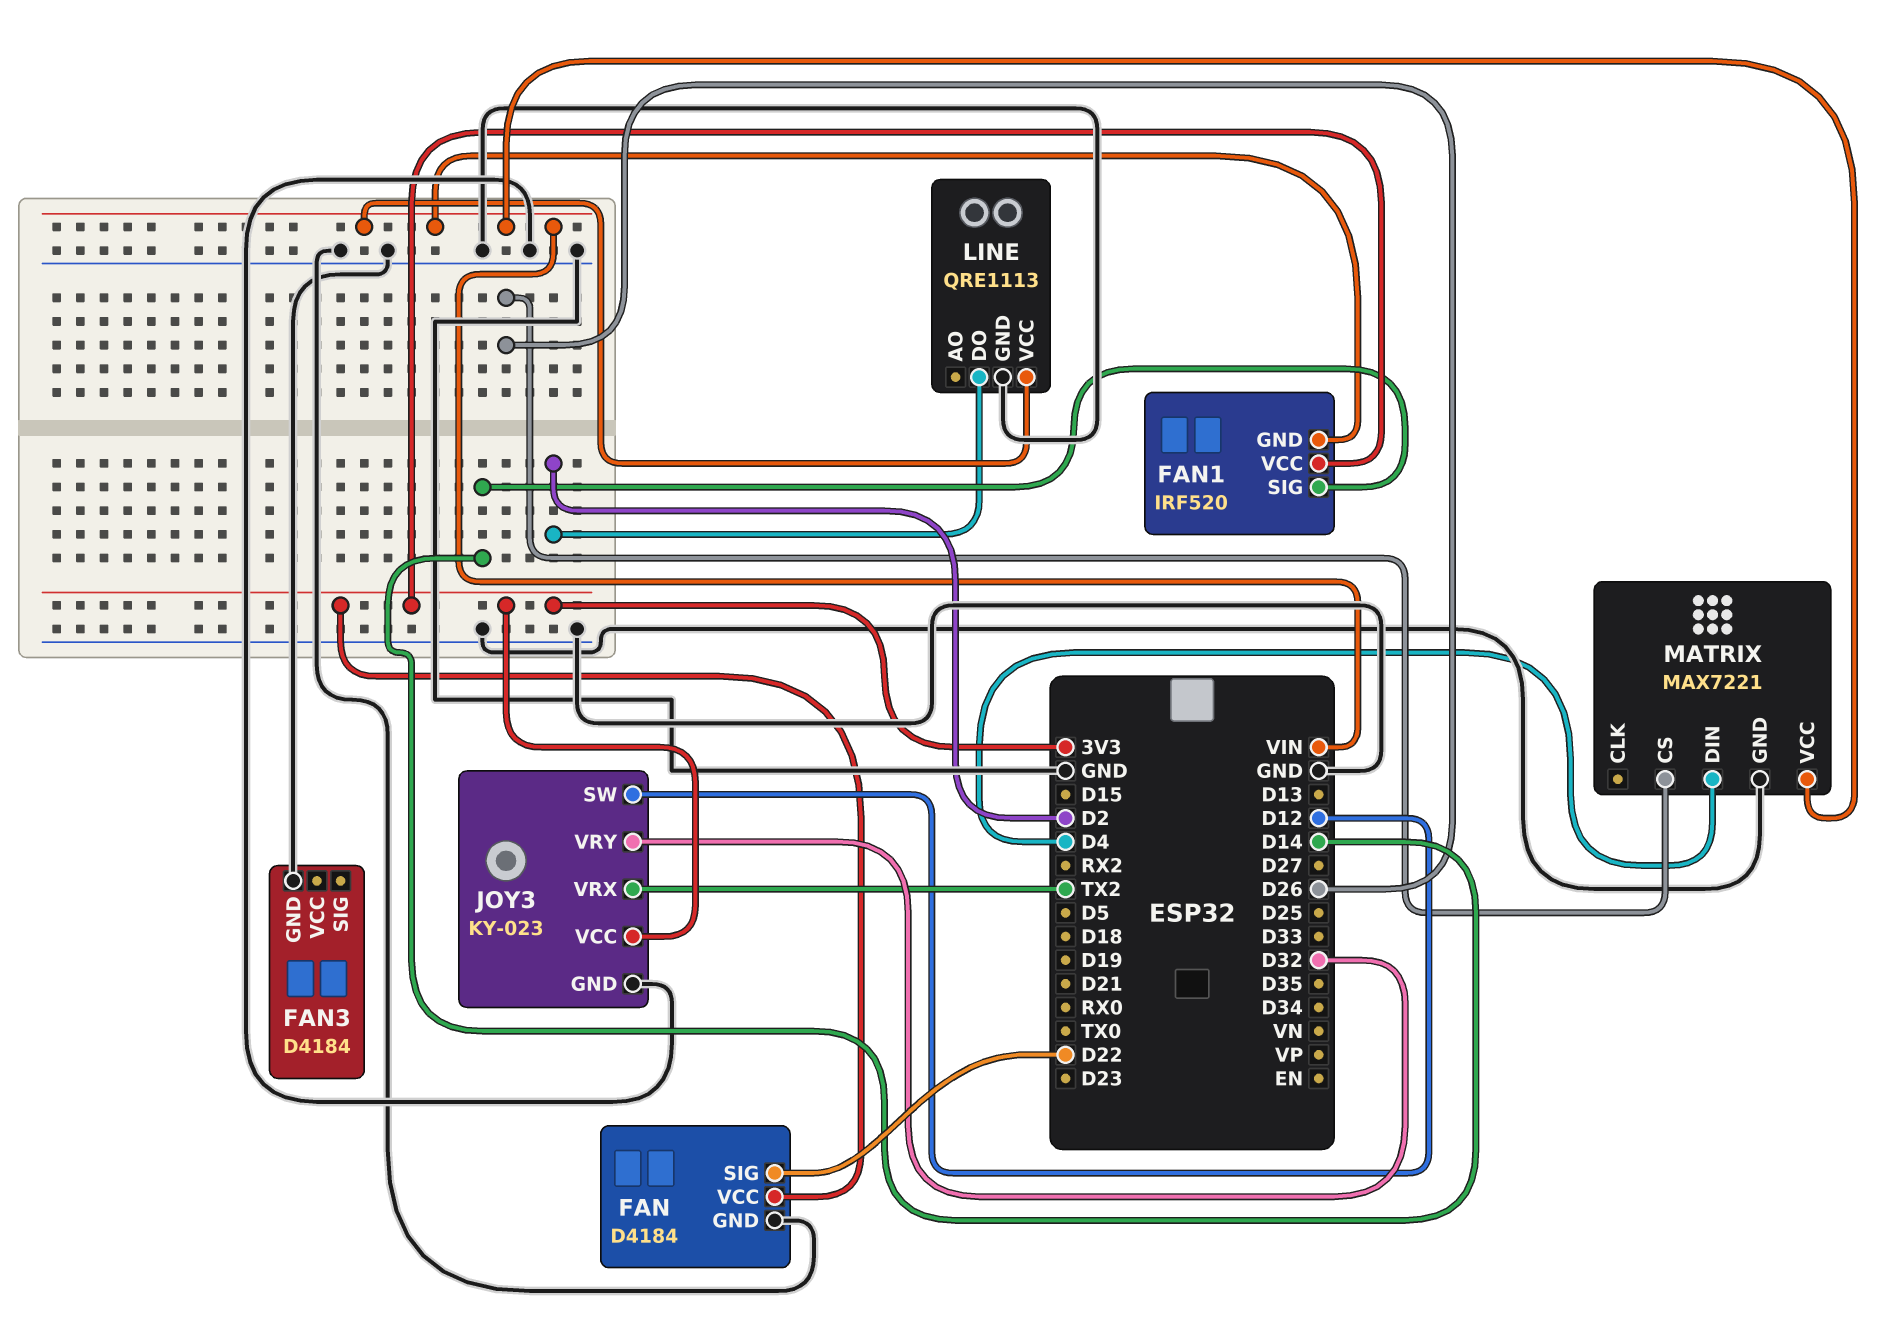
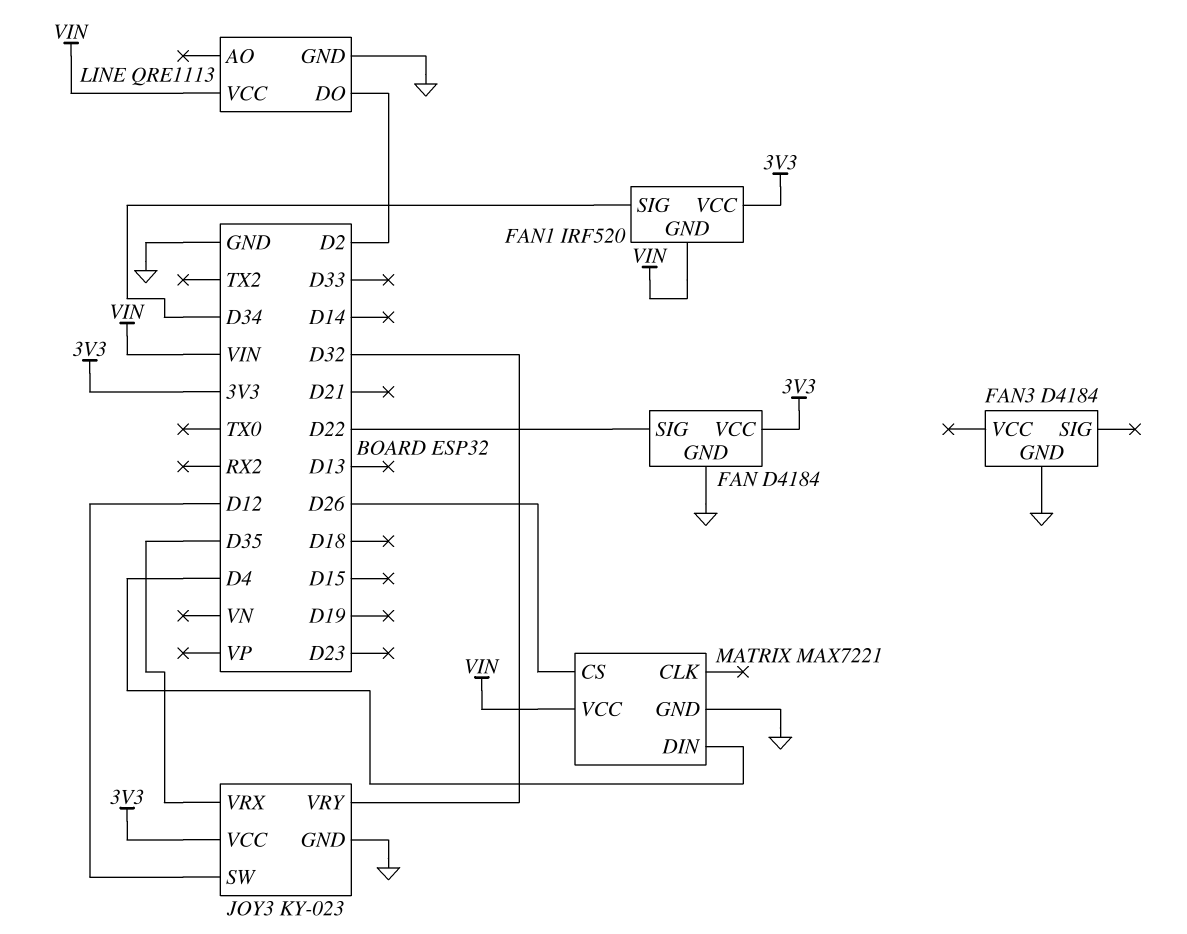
FAN1 pin SIG: D14 -> D34
JOY3 pin VRX: TX2 -> D35

